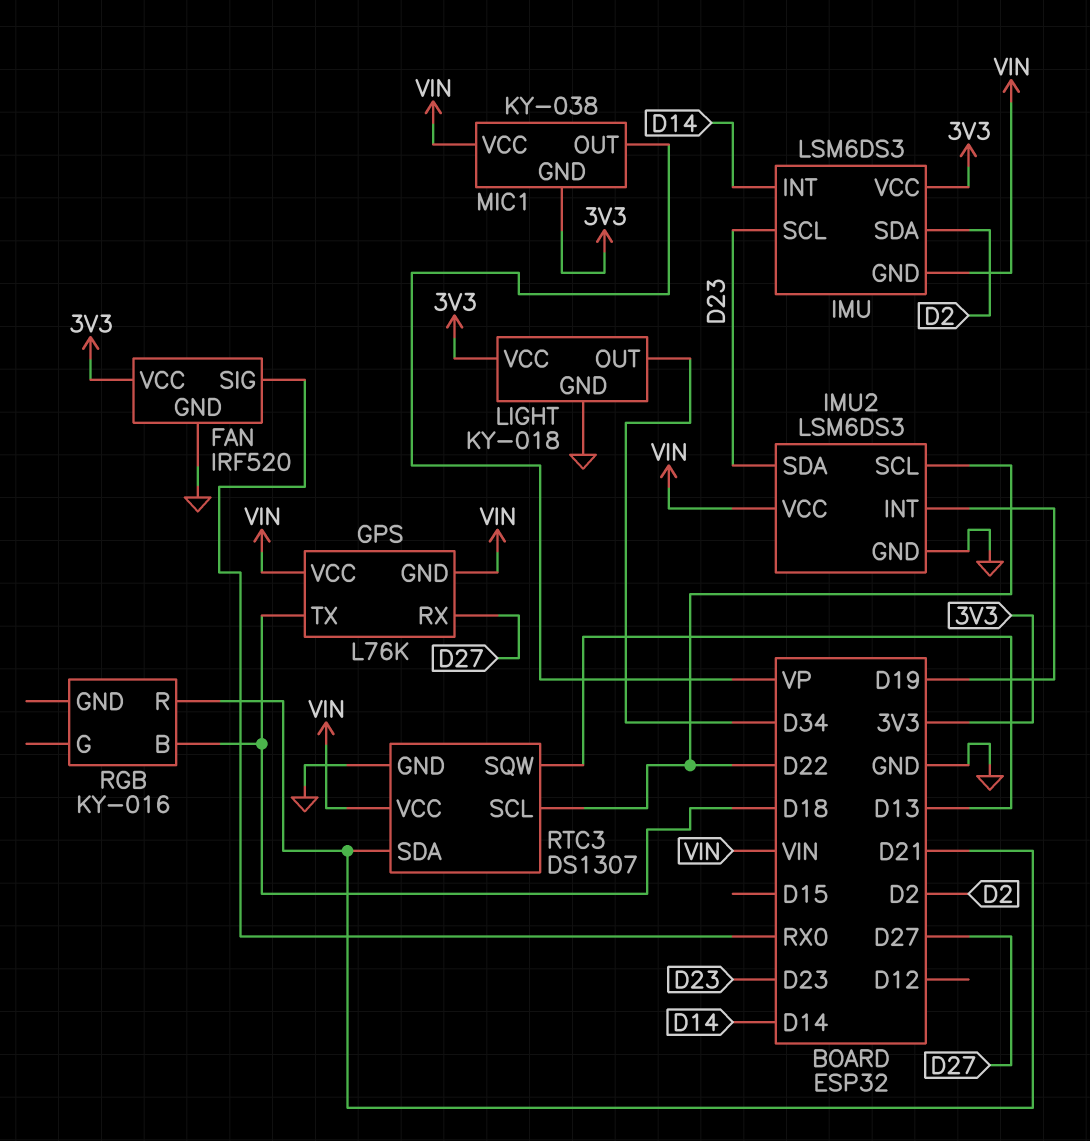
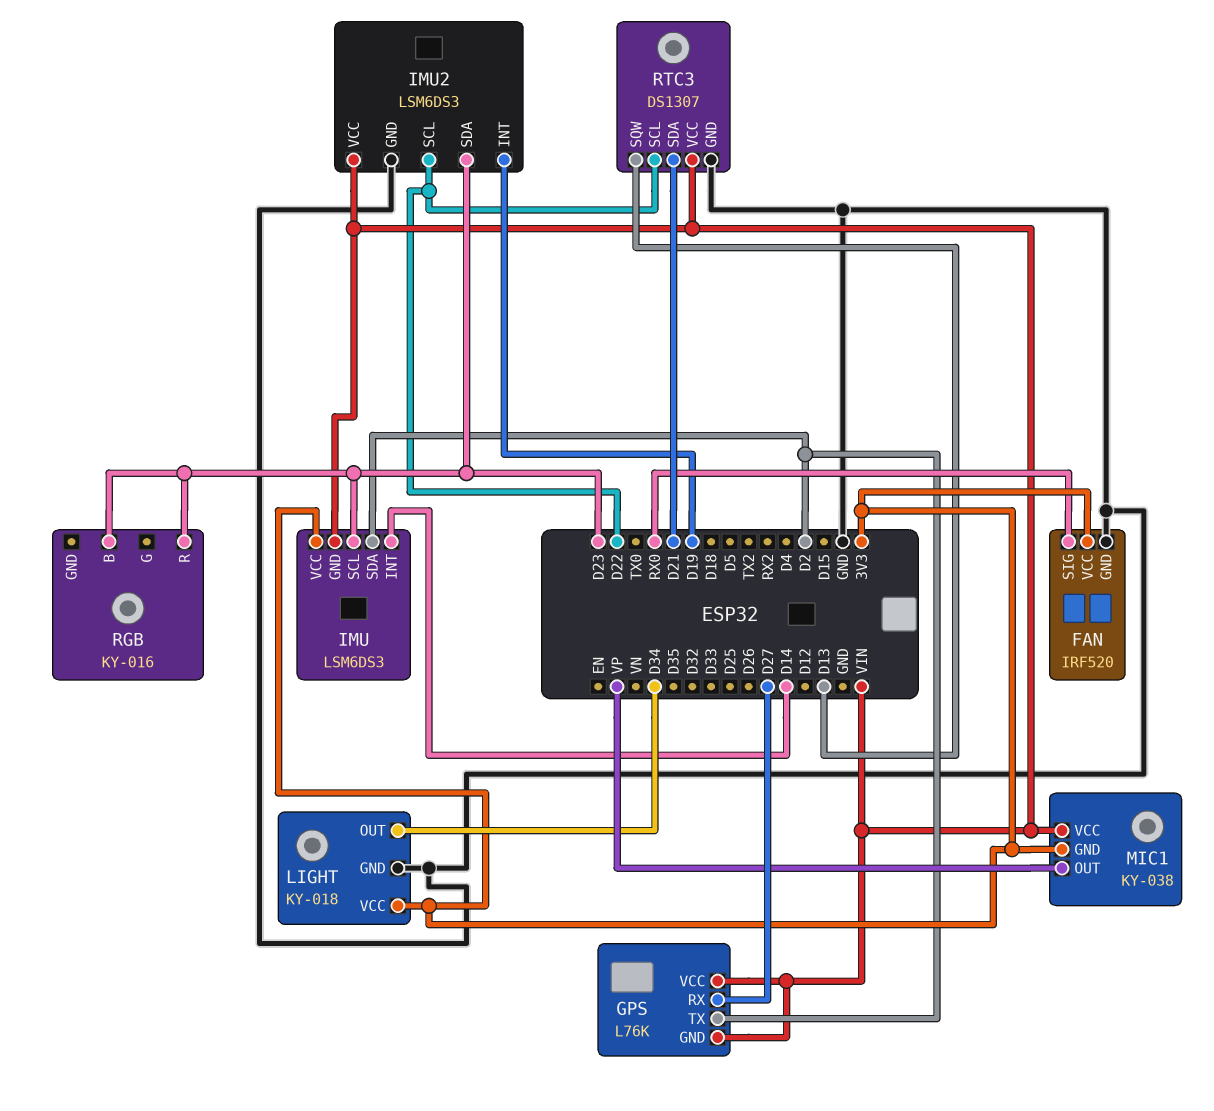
GPS pin TX: D18 -> D2
RGB pin B: D18 -> D23
RGB pin R: D21 -> D23

